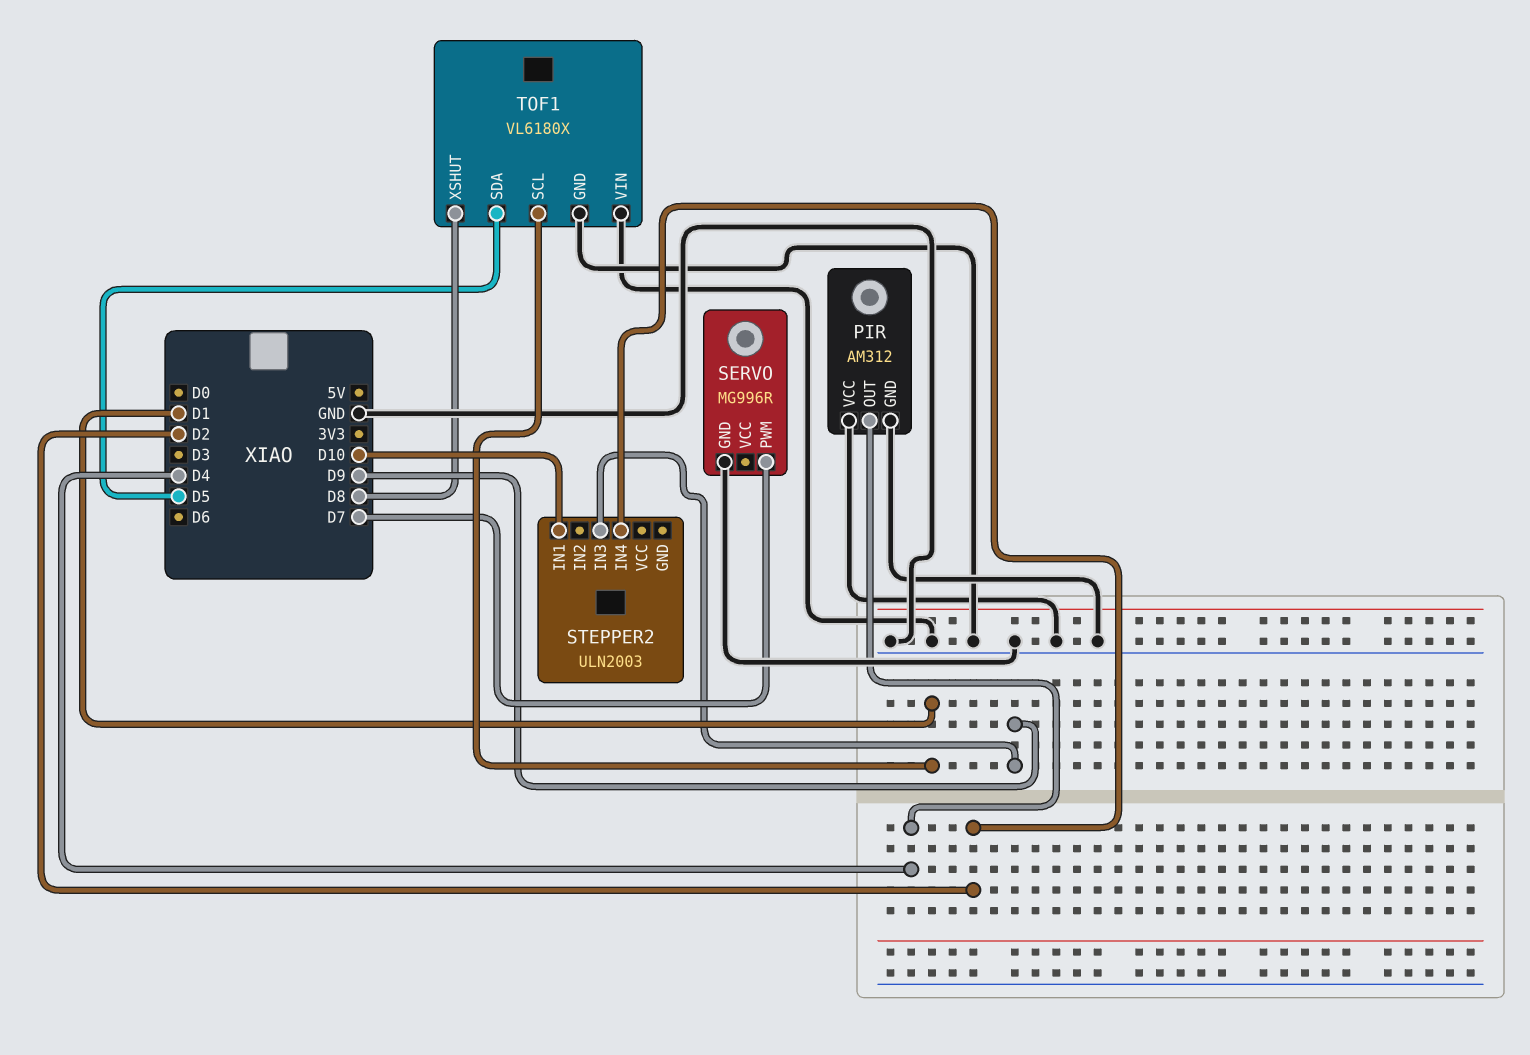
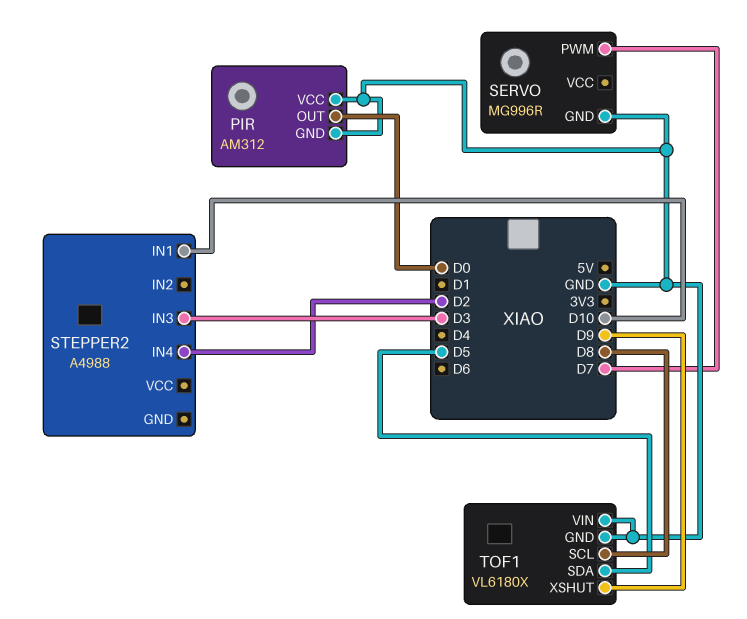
PIR pin OUT: D4 -> D0
STEPPER2: ULN2003 -> A4988
STEPPER2 pin IN3: D9 -> D3
TOF1 pin SCL: D1 -> D8
TOF1 pin XSHUT: D8 -> D9

